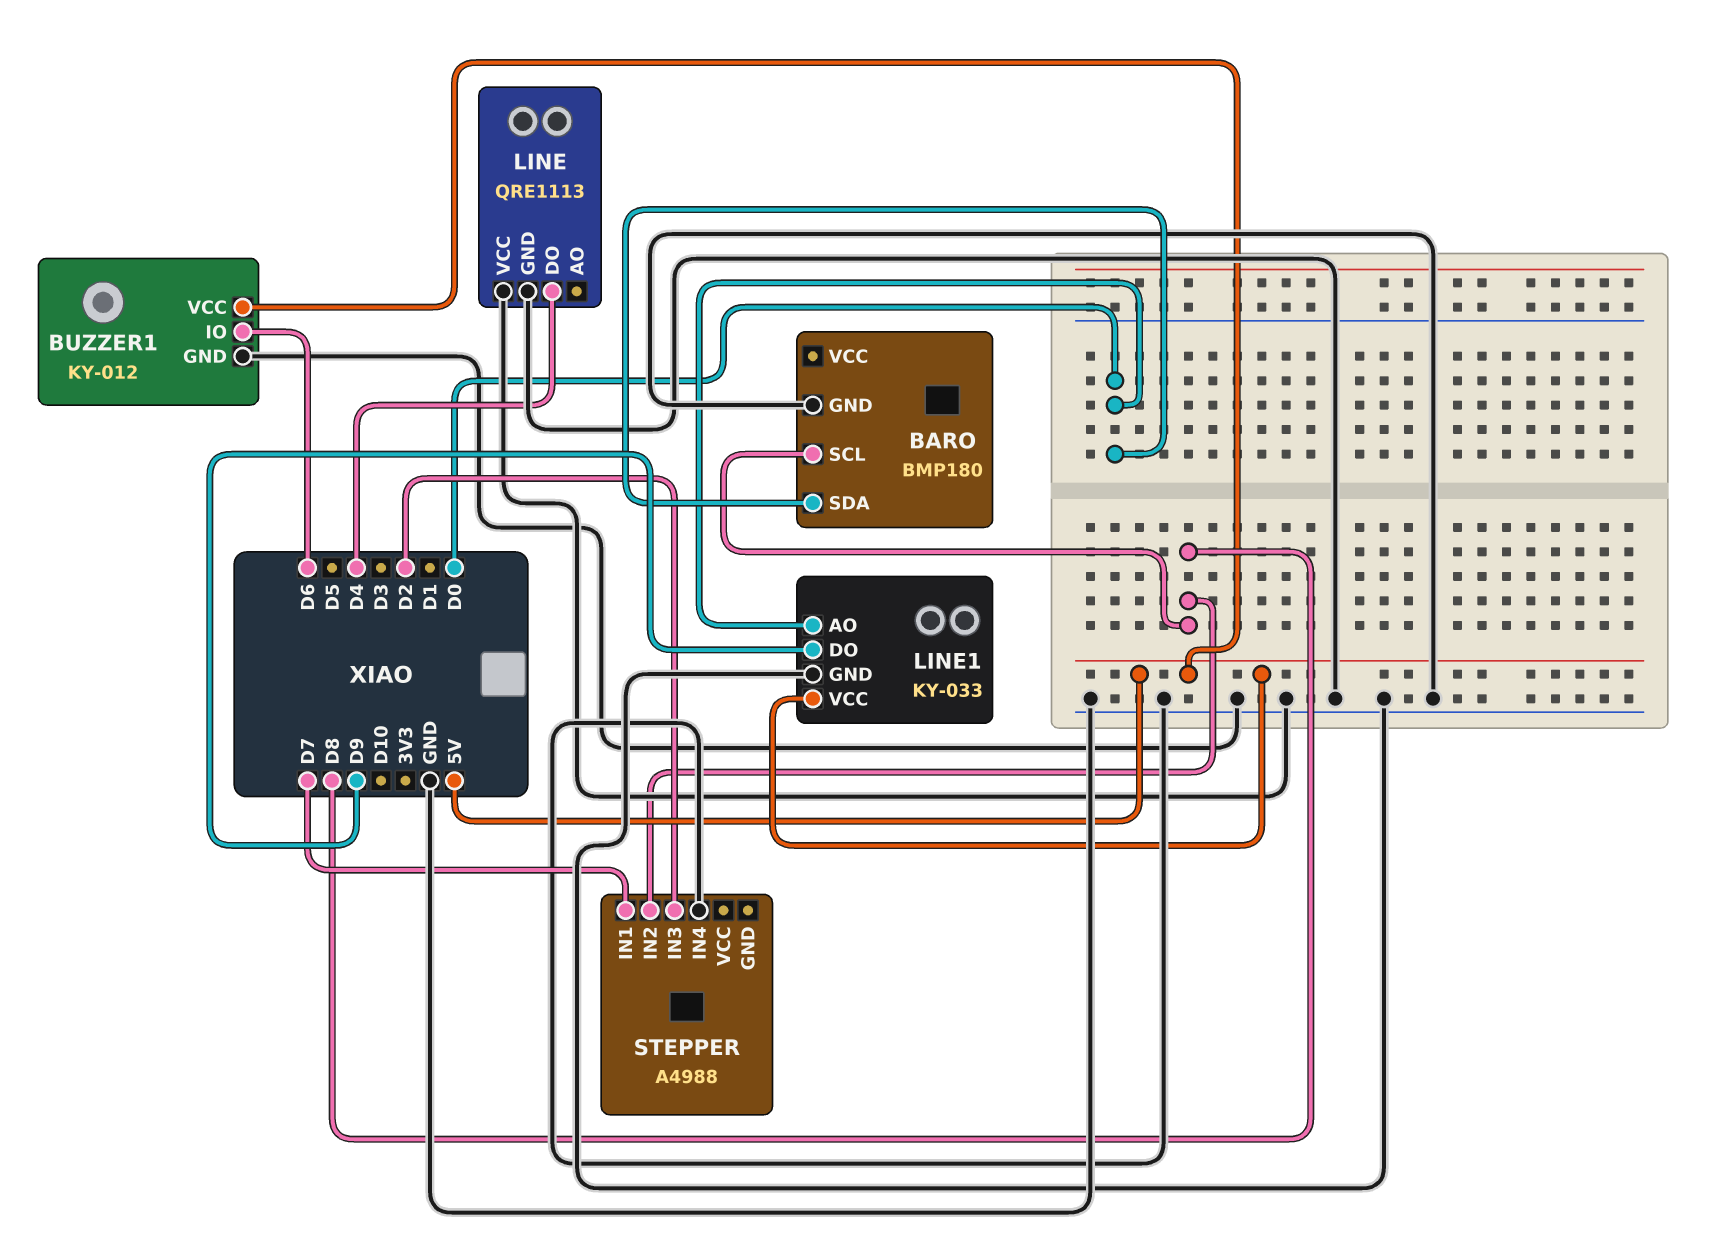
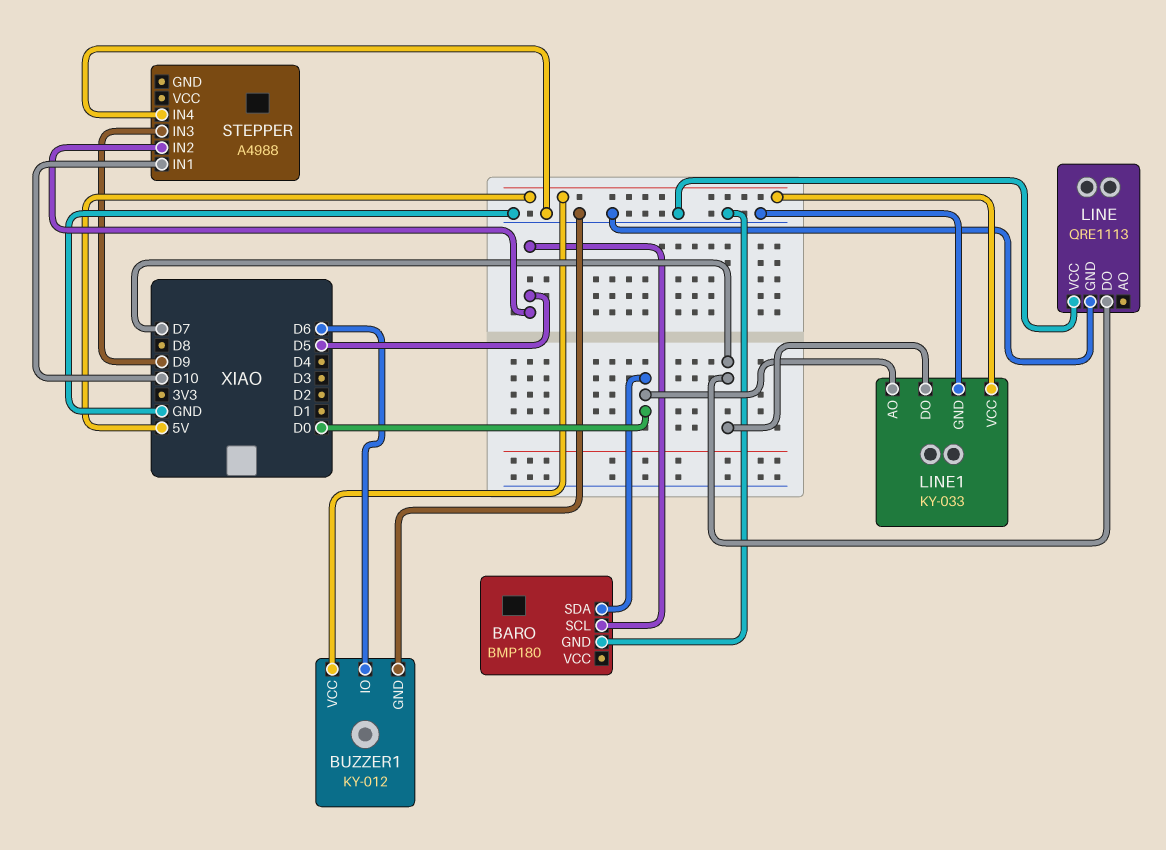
BARO pin SCL: D8 -> D5
LINE pin DO: D4 -> D7
LINE1 pin DO: D9 -> D7
STEPPER pin IN1: D7 -> D10
STEPPER pin IN2: D8 -> D5
STEPPER pin IN3: D2 -> D9

